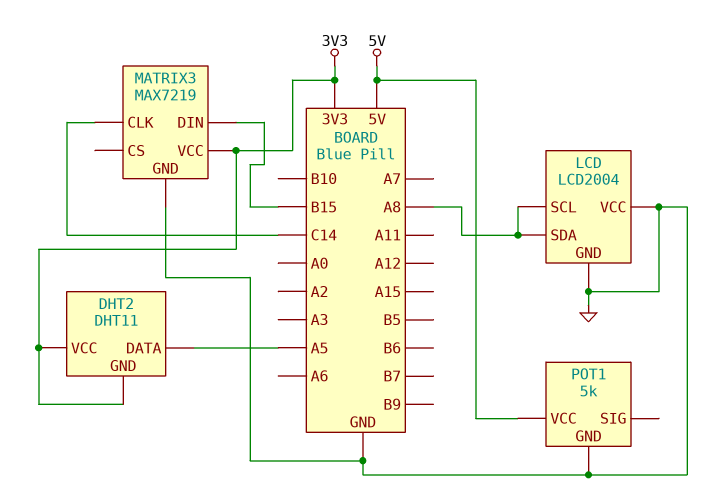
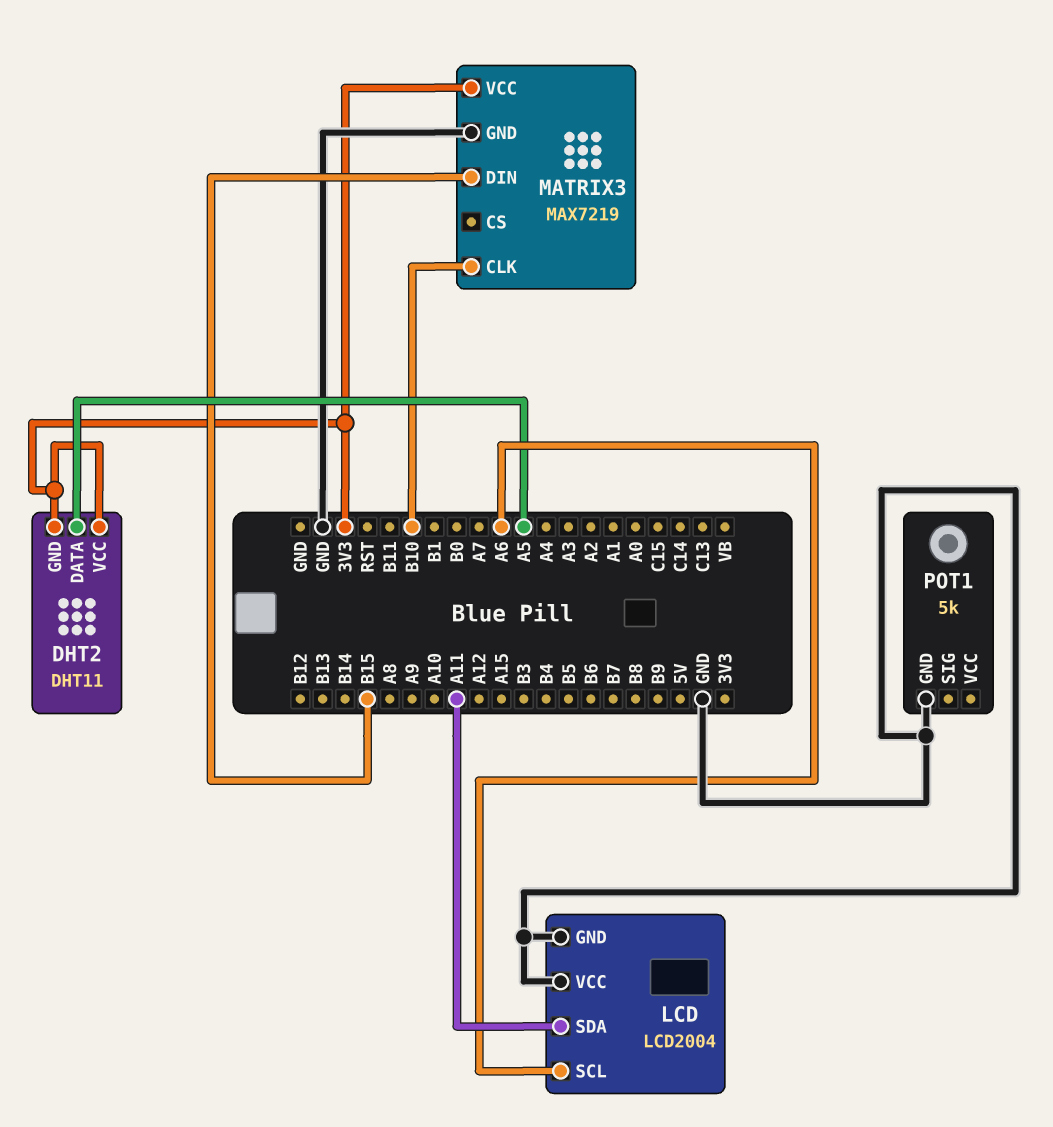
LCD pin SCL: A8 -> A6
LCD pin SDA: A8 -> A11
MATRIX3 pin CLK: C14 -> B10
POT1 pin VCC: 5V -> none

